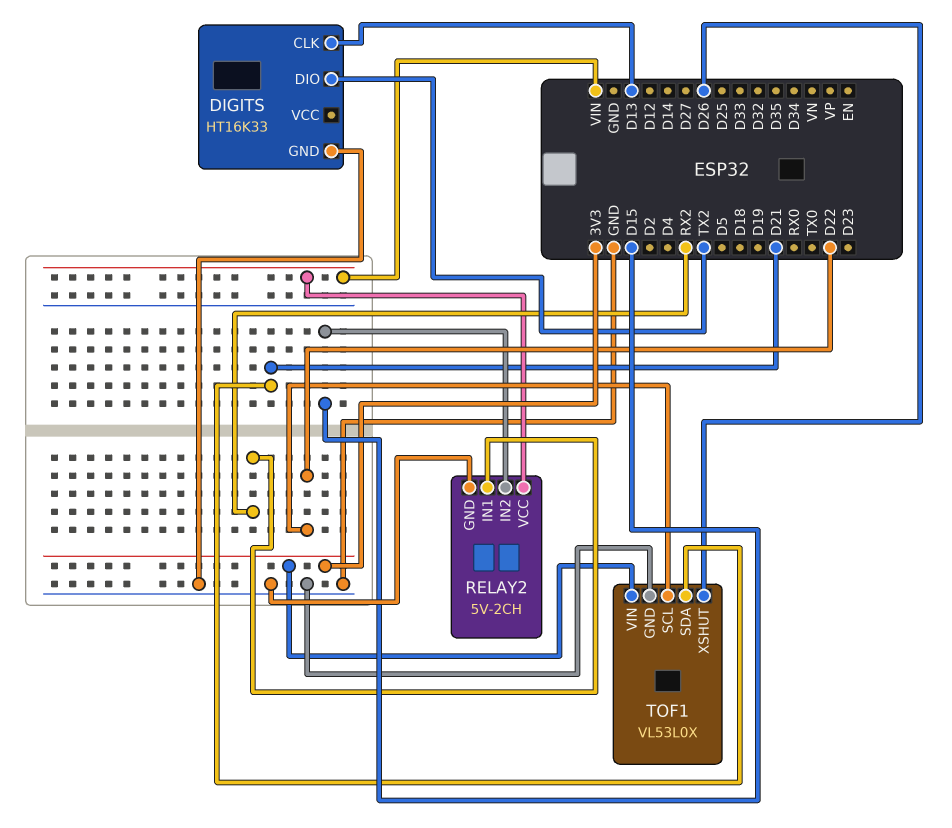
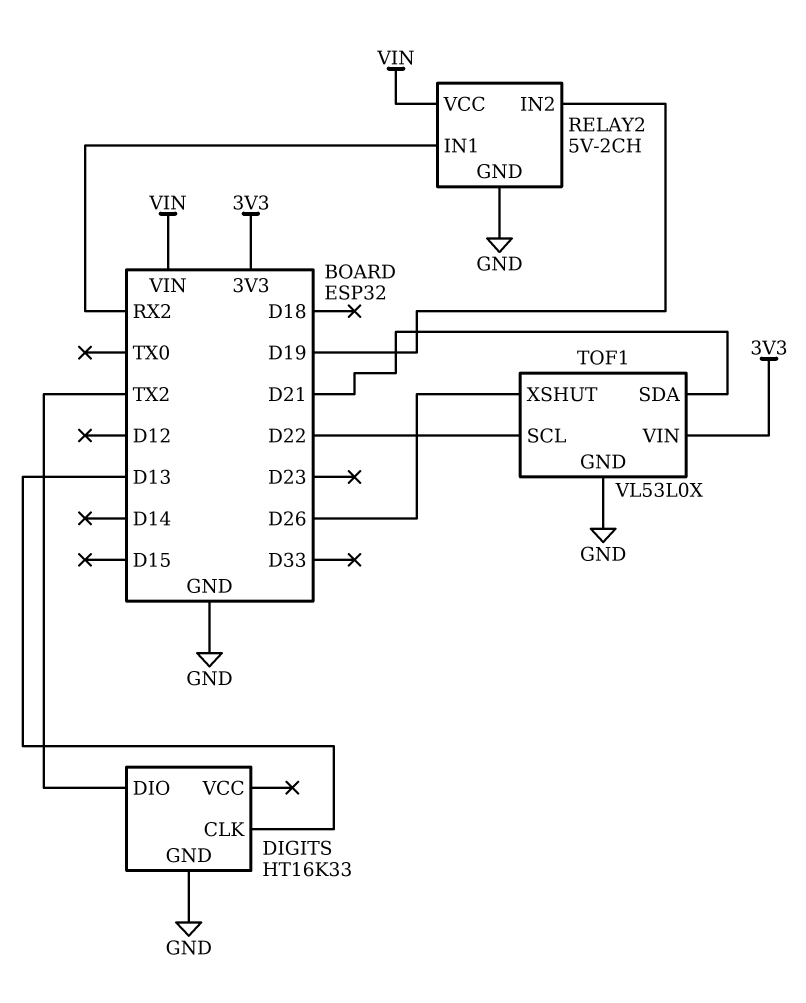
RELAY2 pin IN2: D15 -> D19

